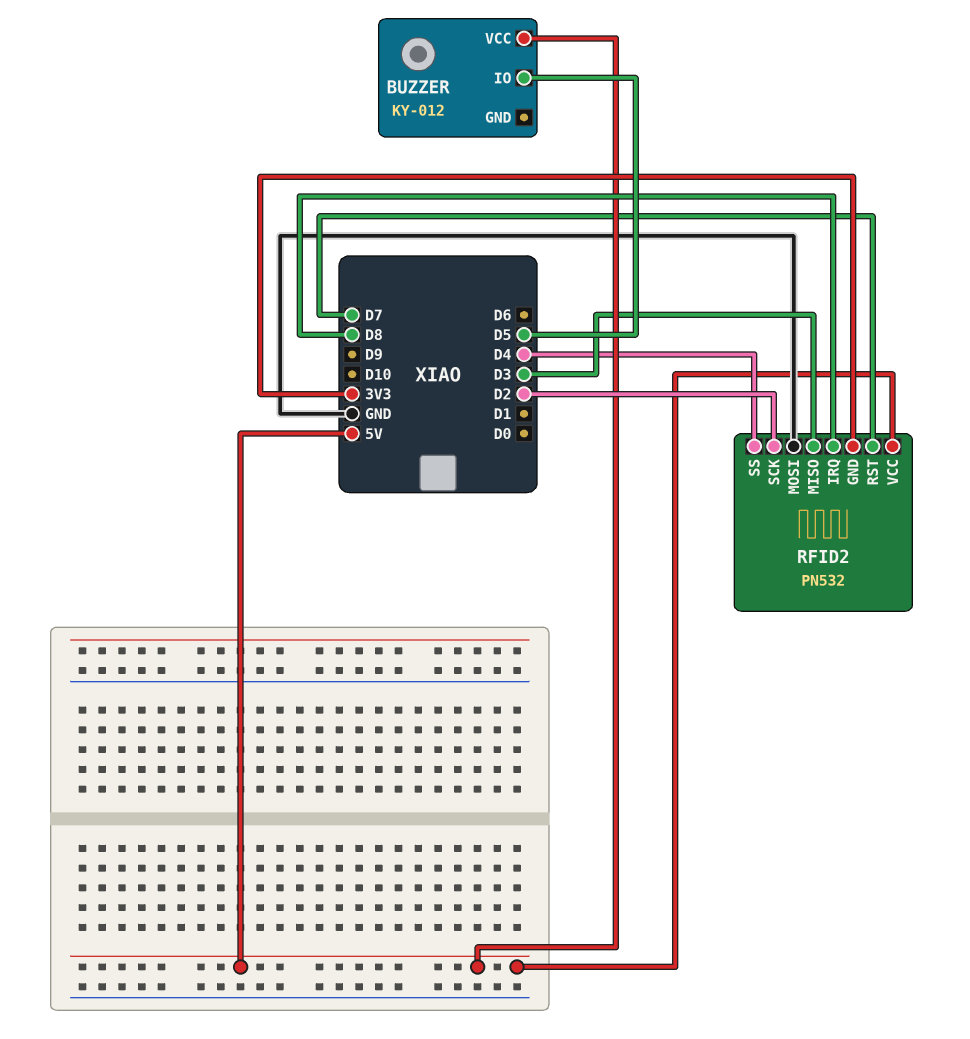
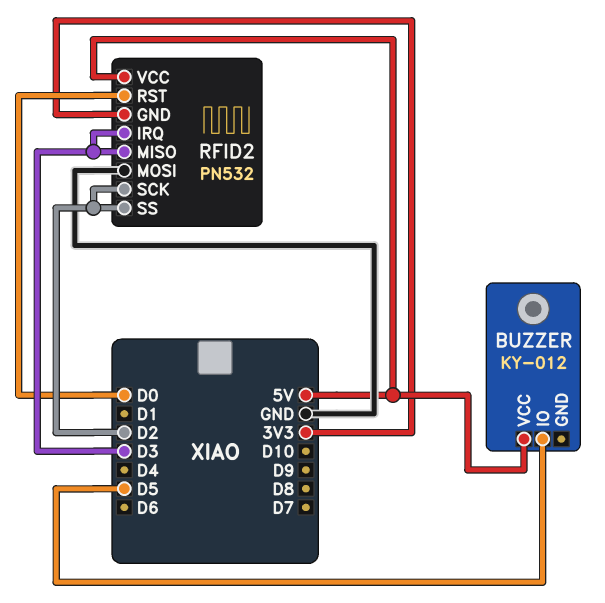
RFID2 pin IRQ: D8 -> D3
RFID2 pin RST: D7 -> D0
RFID2 pin SS: D4 -> D2

